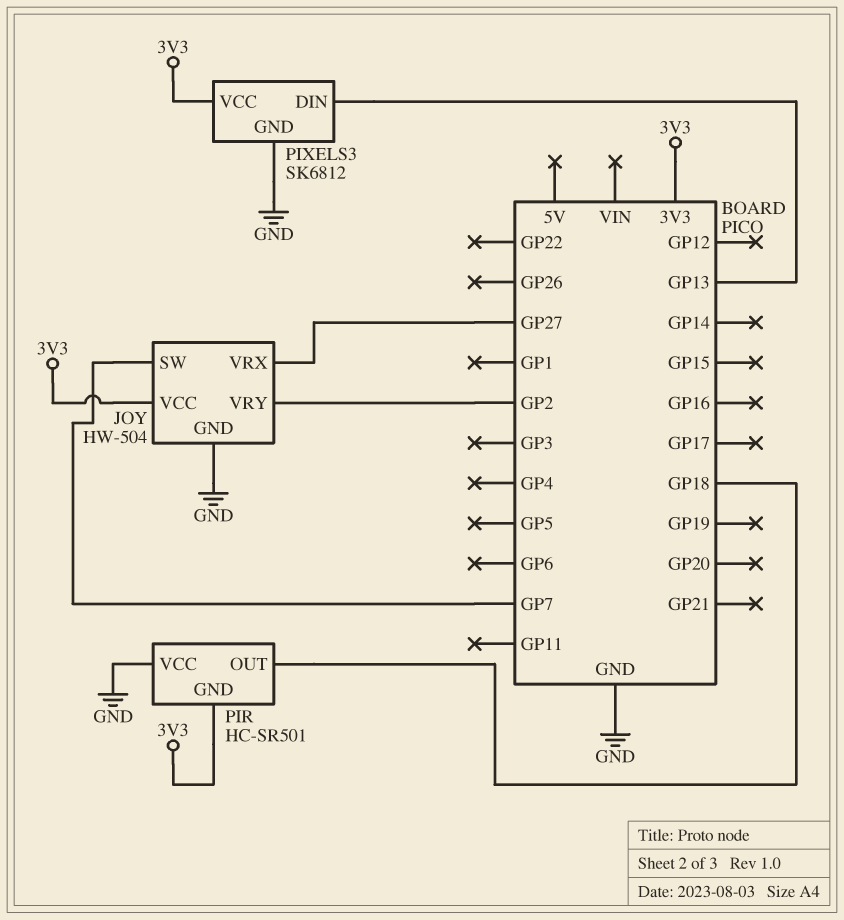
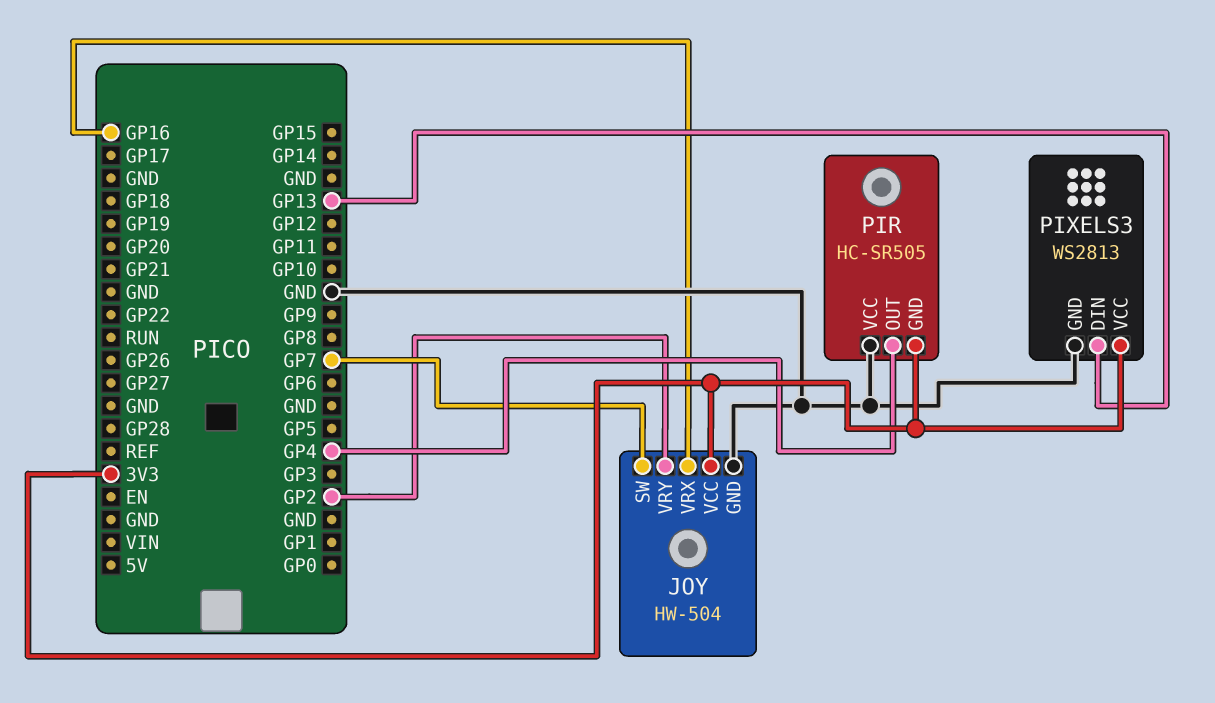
JOY pin VRX: GP27 -> GP16
PIR: HC-SR501 -> HC-SR505
PIR pin OUT: GP18 -> GP4
PIXELS3: SK6812 -> WS2813

